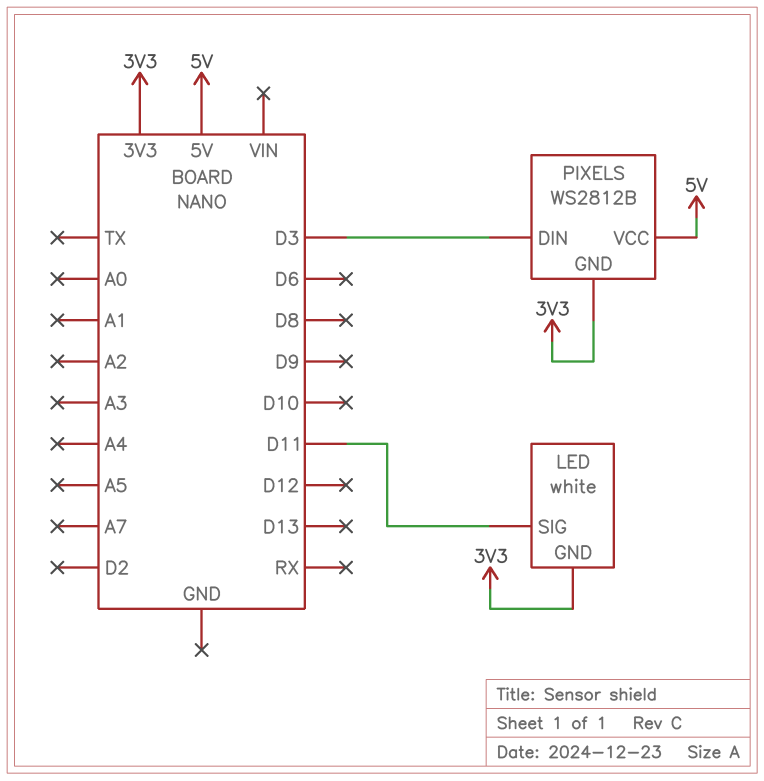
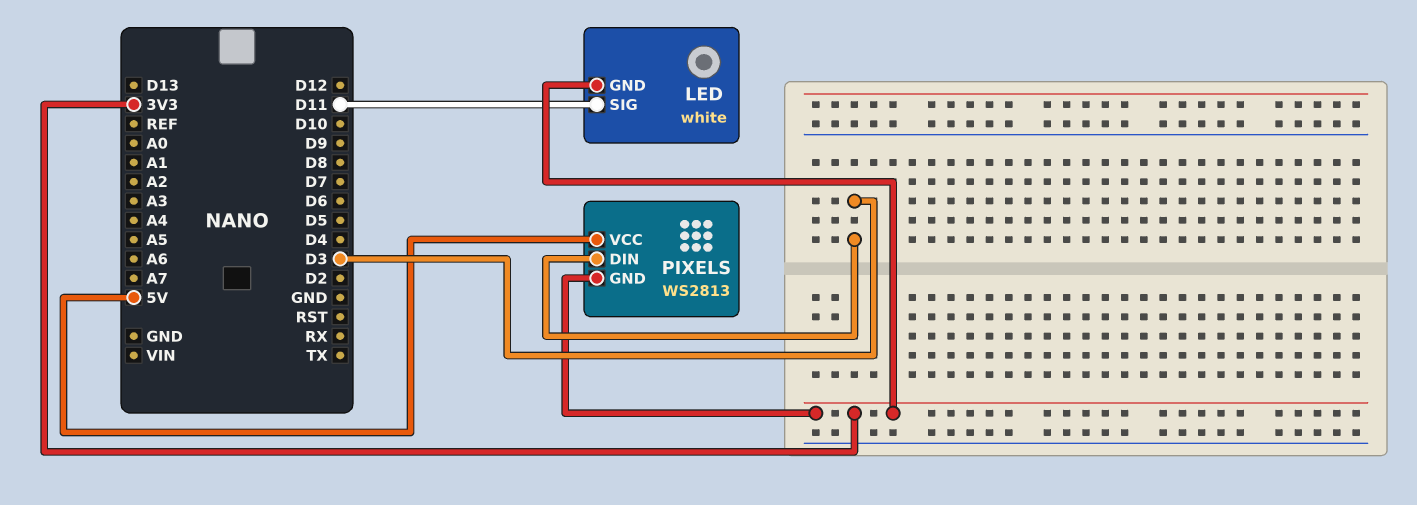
PIXELS: WS2812B -> WS2813

